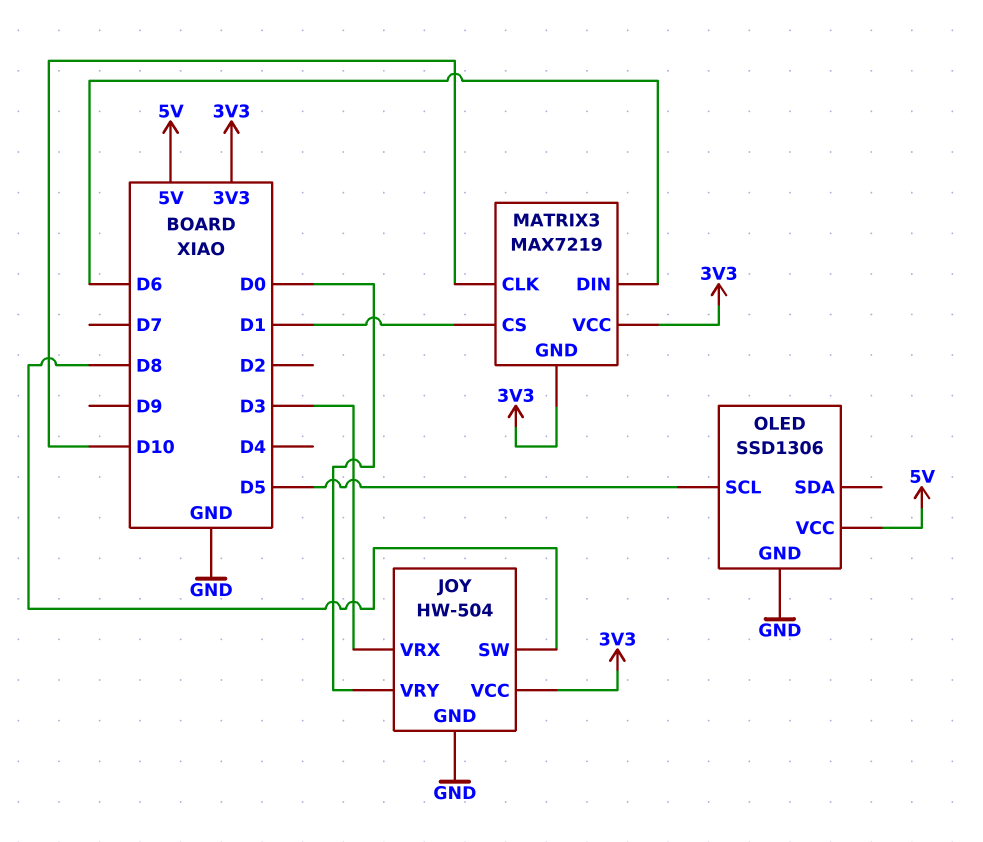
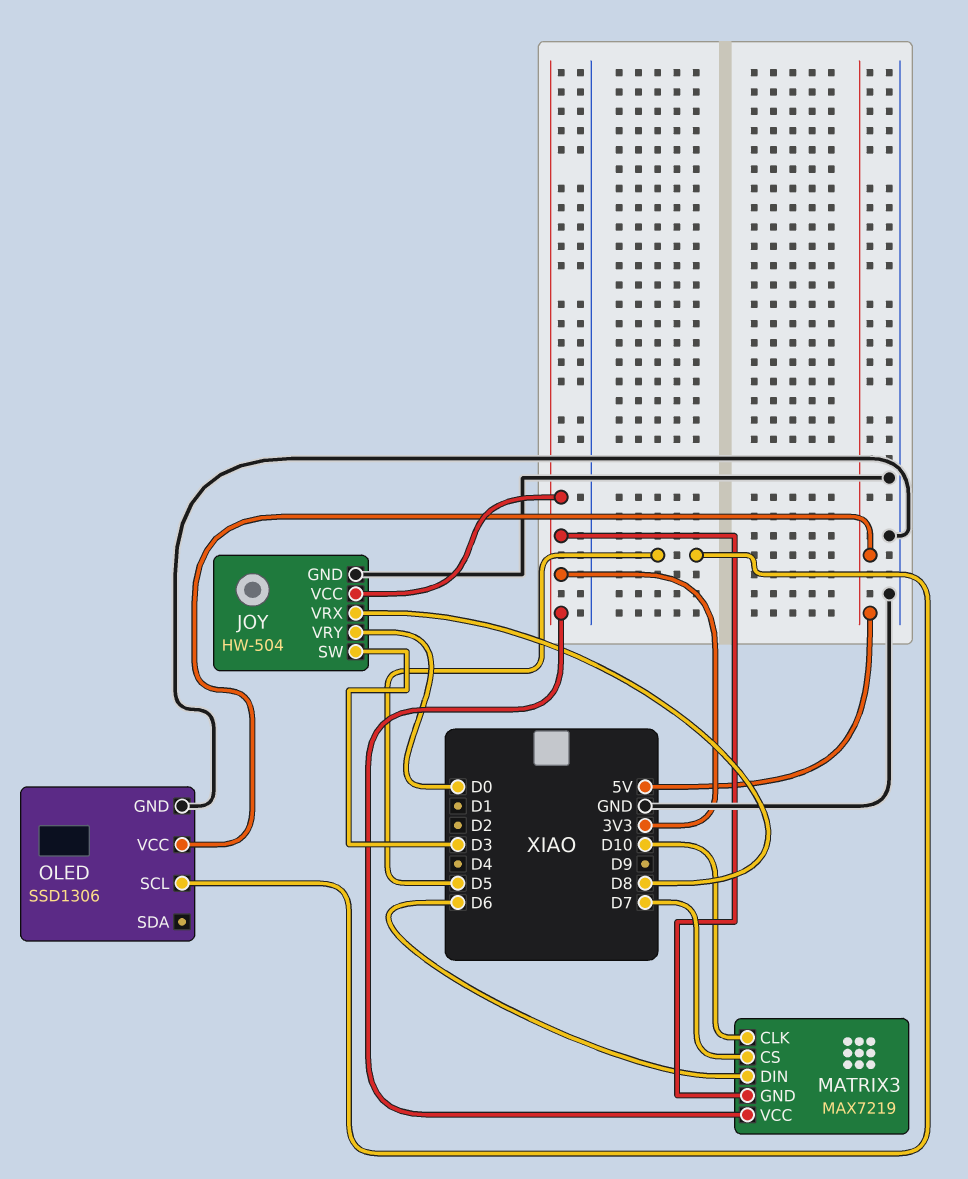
JOY pin SW: D8 -> D3
JOY pin VRX: D3 -> D8
MATRIX3 pin CS: D1 -> D7

